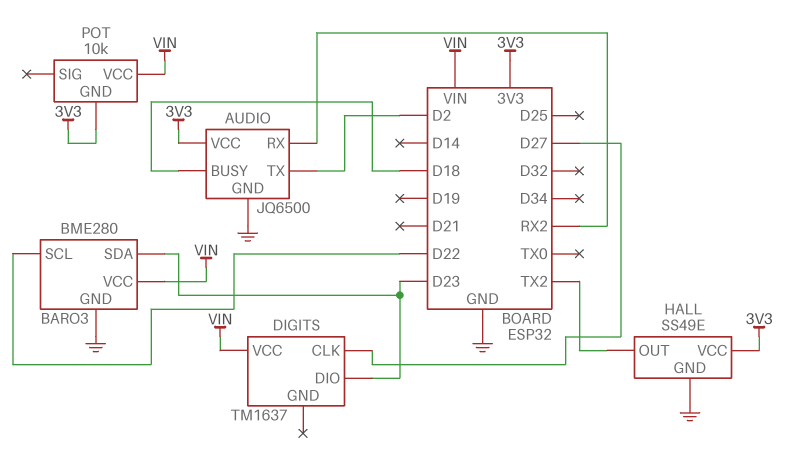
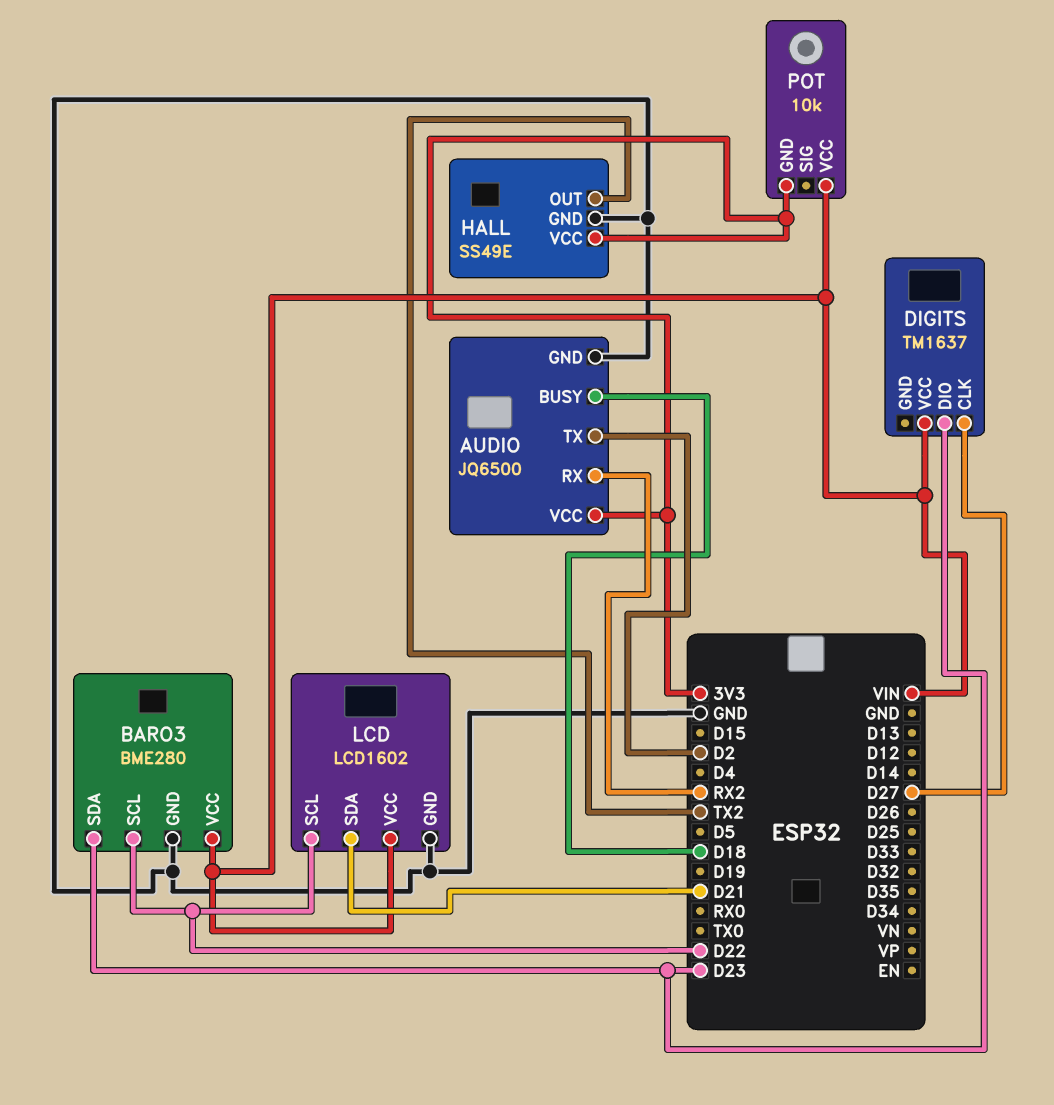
LCD: none -> LCD1602
LCD pin GND: none -> GND
LCD pin SCL: none -> D22
LCD pin SDA: none -> D21
LCD pin VCC: none -> VIN

